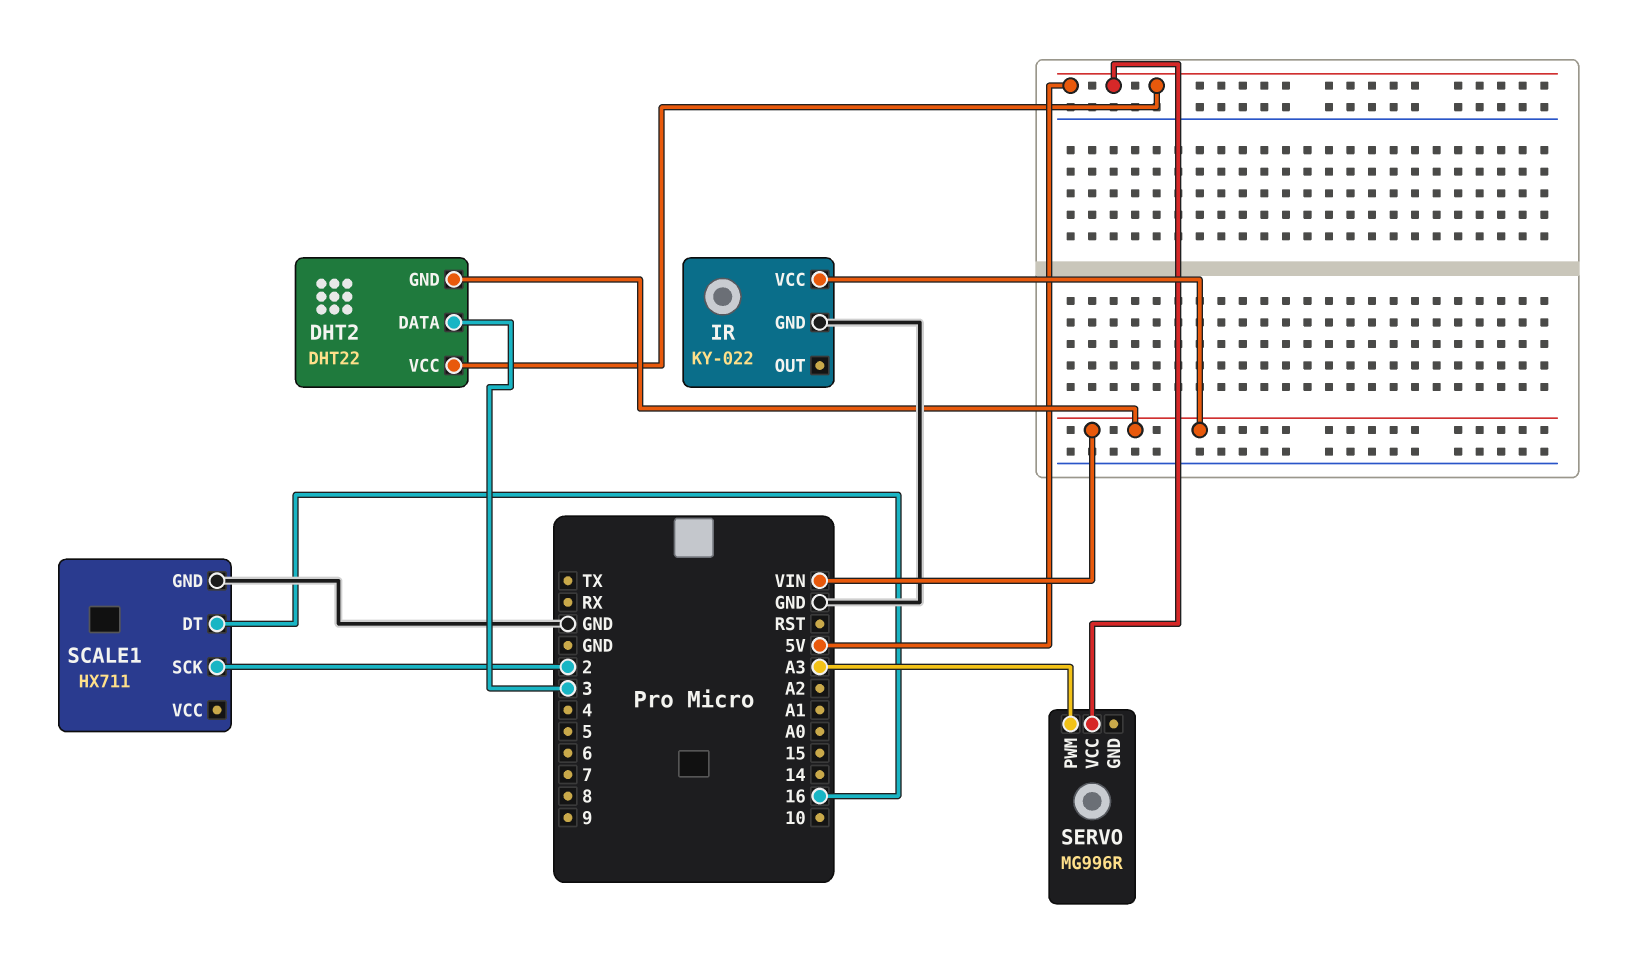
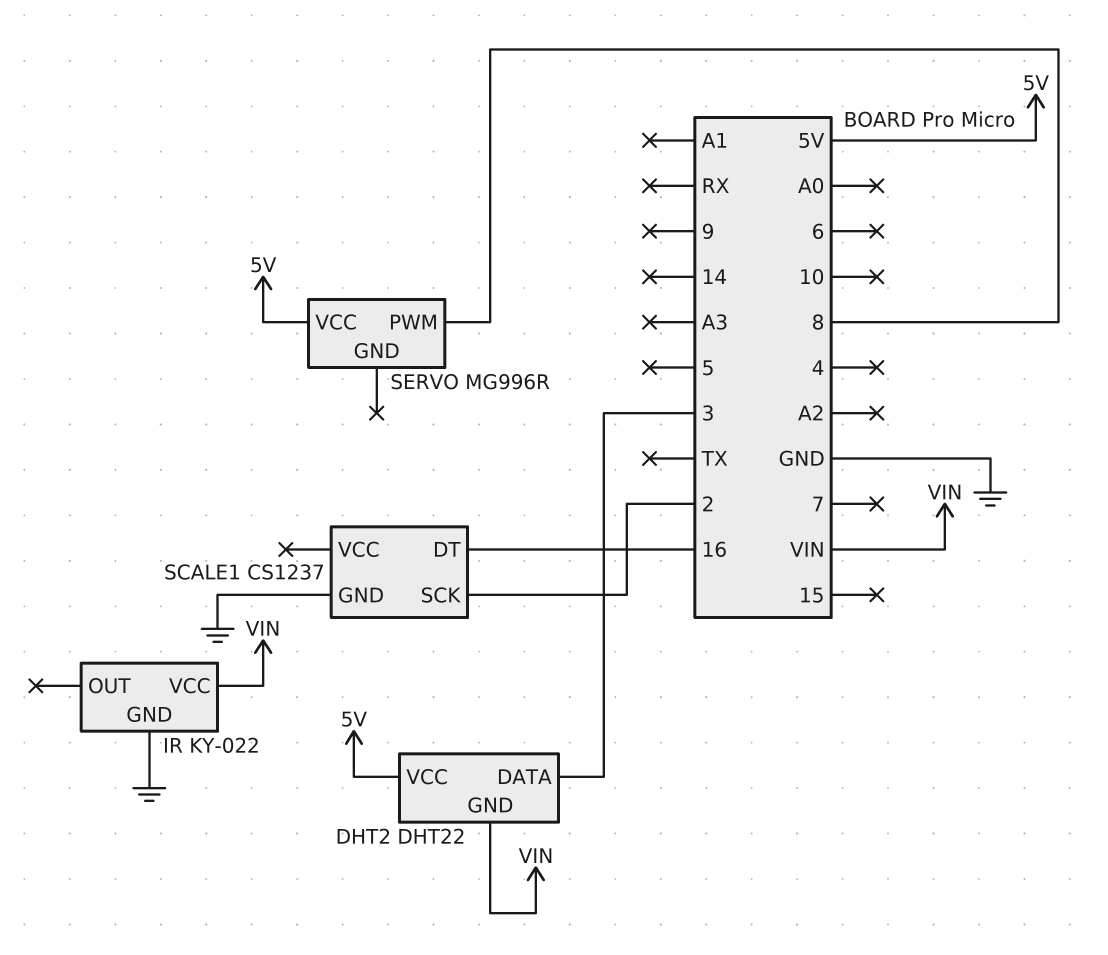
SCALE1: HX711 -> CS1237
SERVO pin PWM: A3 -> 8

